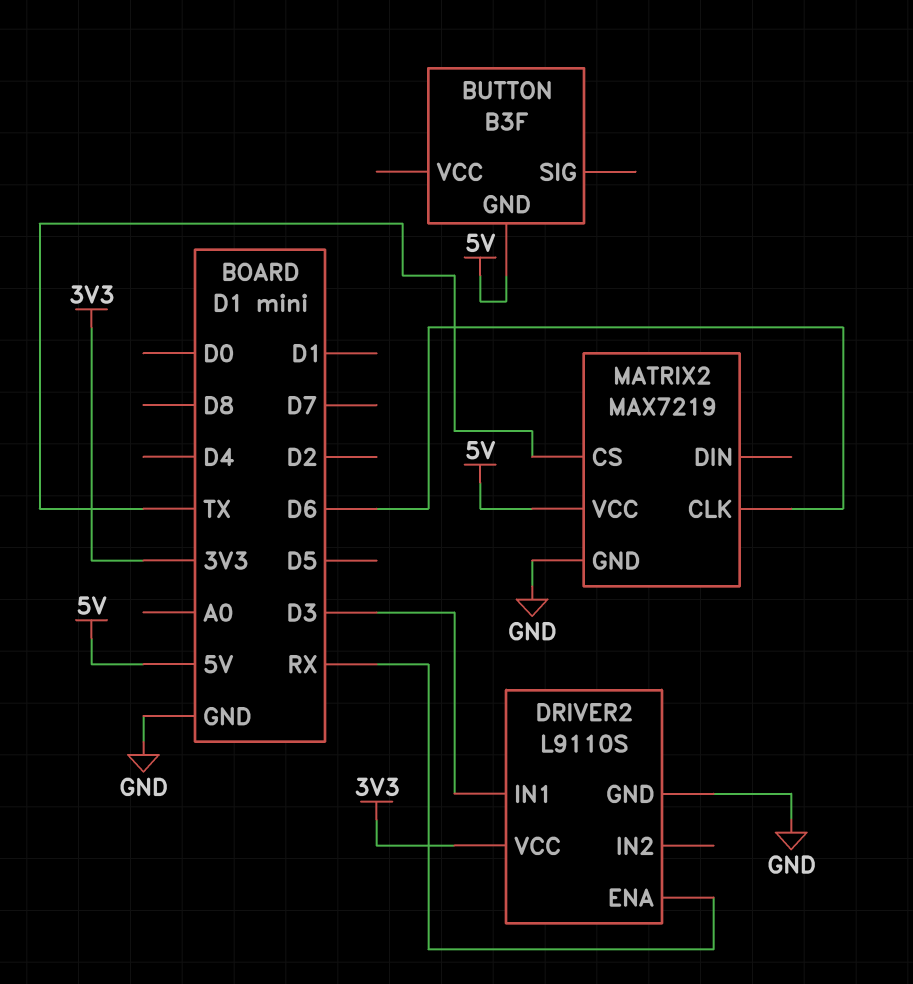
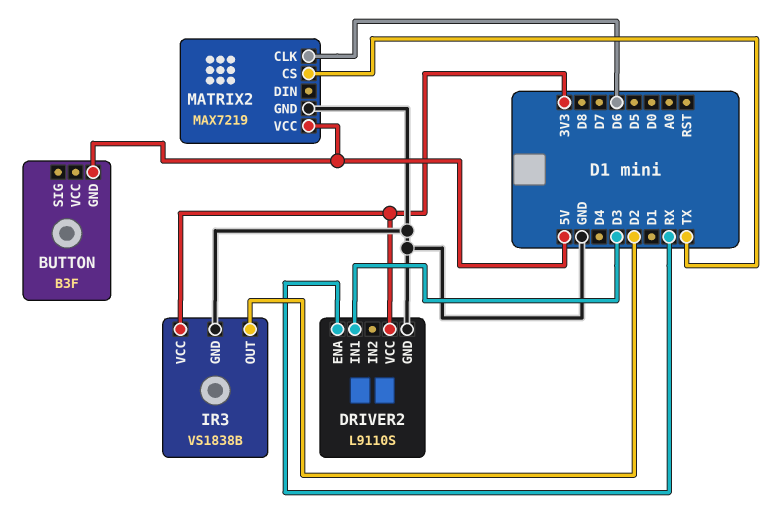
IR3: none -> VS1838B
IR3 pin GND: none -> GND
IR3 pin OUT: none -> D2
IR3 pin VCC: none -> 3V3

